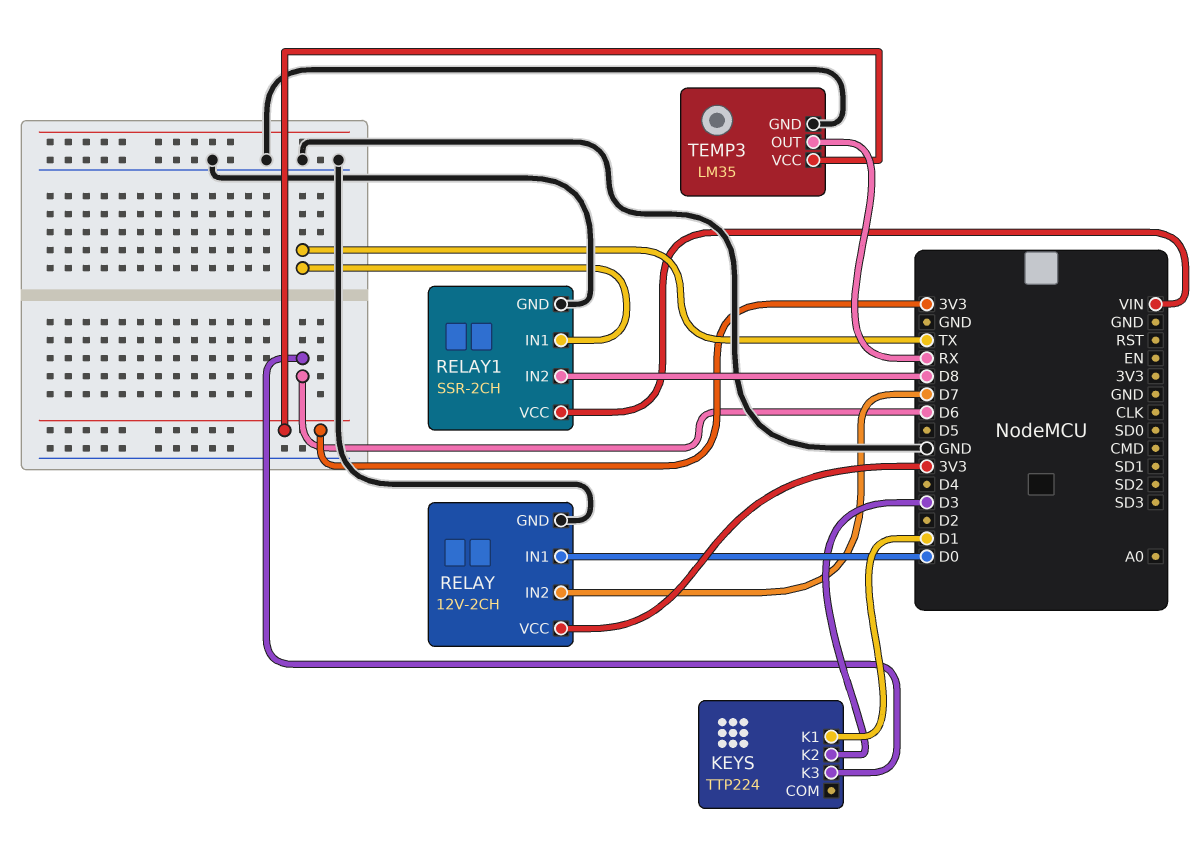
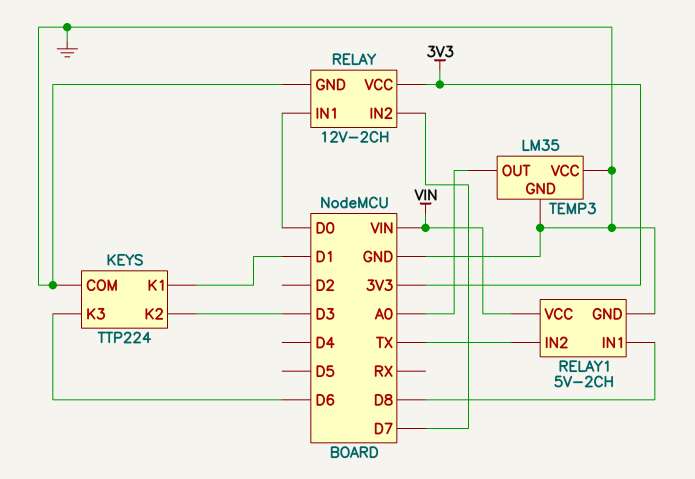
KEYS pin COM: none -> GND
RELAY1: SSR-2CH -> 5V-2CH
RELAY1 pin IN1: TX -> D8
RELAY1 pin IN2: D8 -> TX
TEMP3 pin OUT: RX -> A0
TEMP3 pin VCC: 3V3 -> GND

